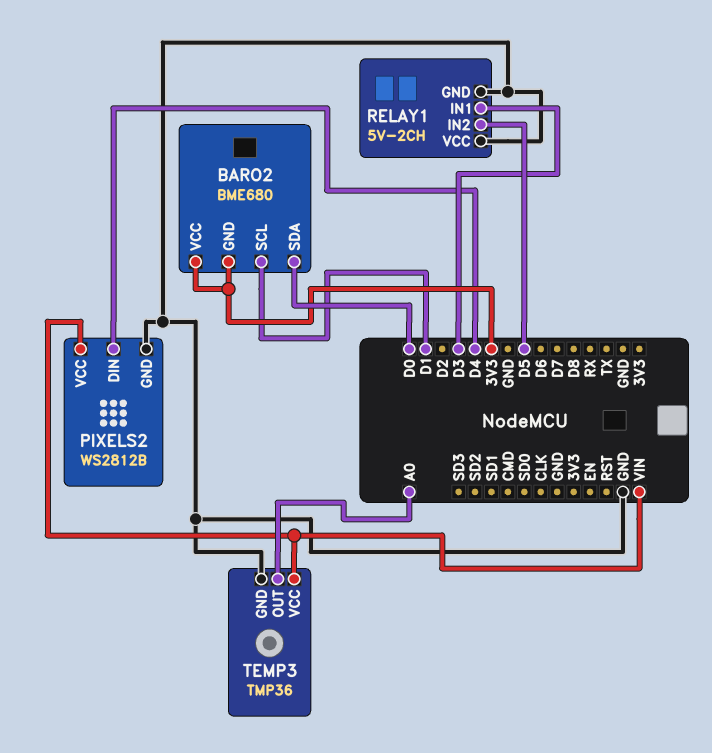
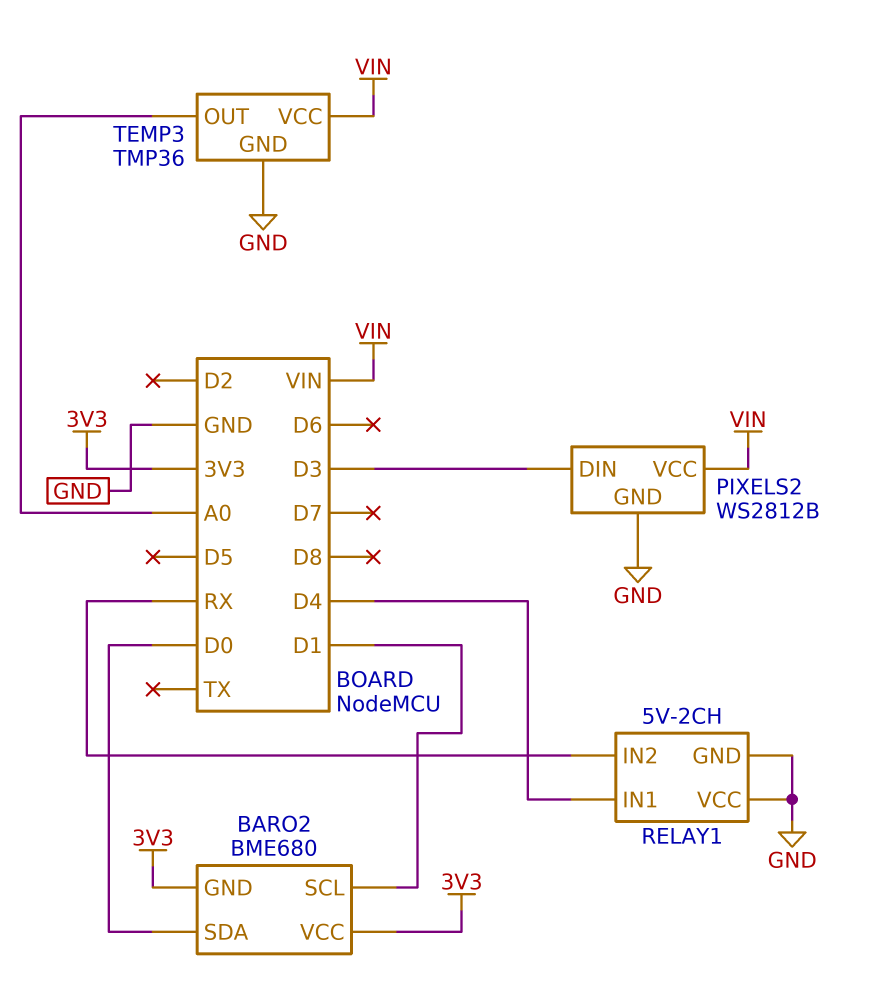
PIXELS2 pin DIN: D4 -> D3
RELAY1 pin IN1: D3 -> D4
RELAY1 pin IN2: D5 -> RX

